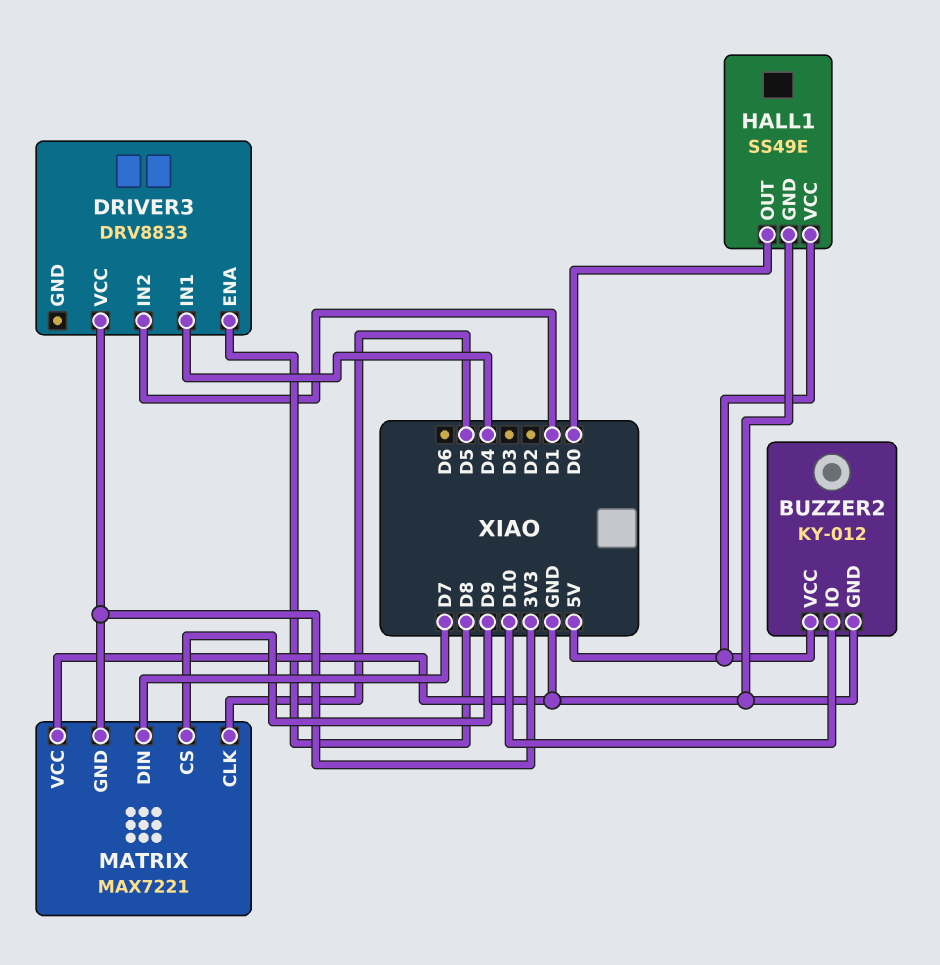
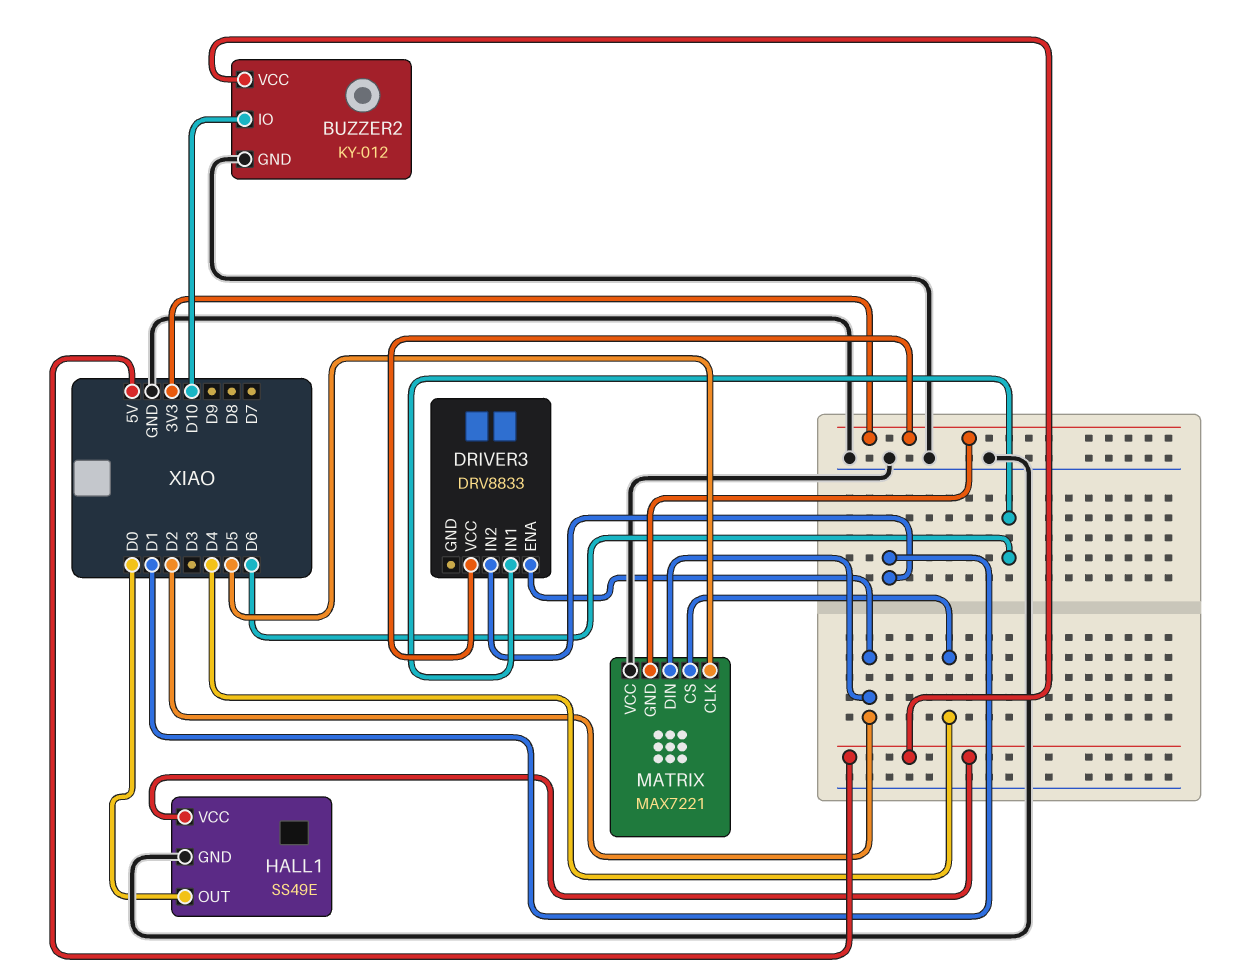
DRIVER3 pin ENA: D8 -> D2
DRIVER3 pin IN1: D4 -> D6
MATRIX pin CS: D9 -> D4
MATRIX pin DIN: D7 -> D2

